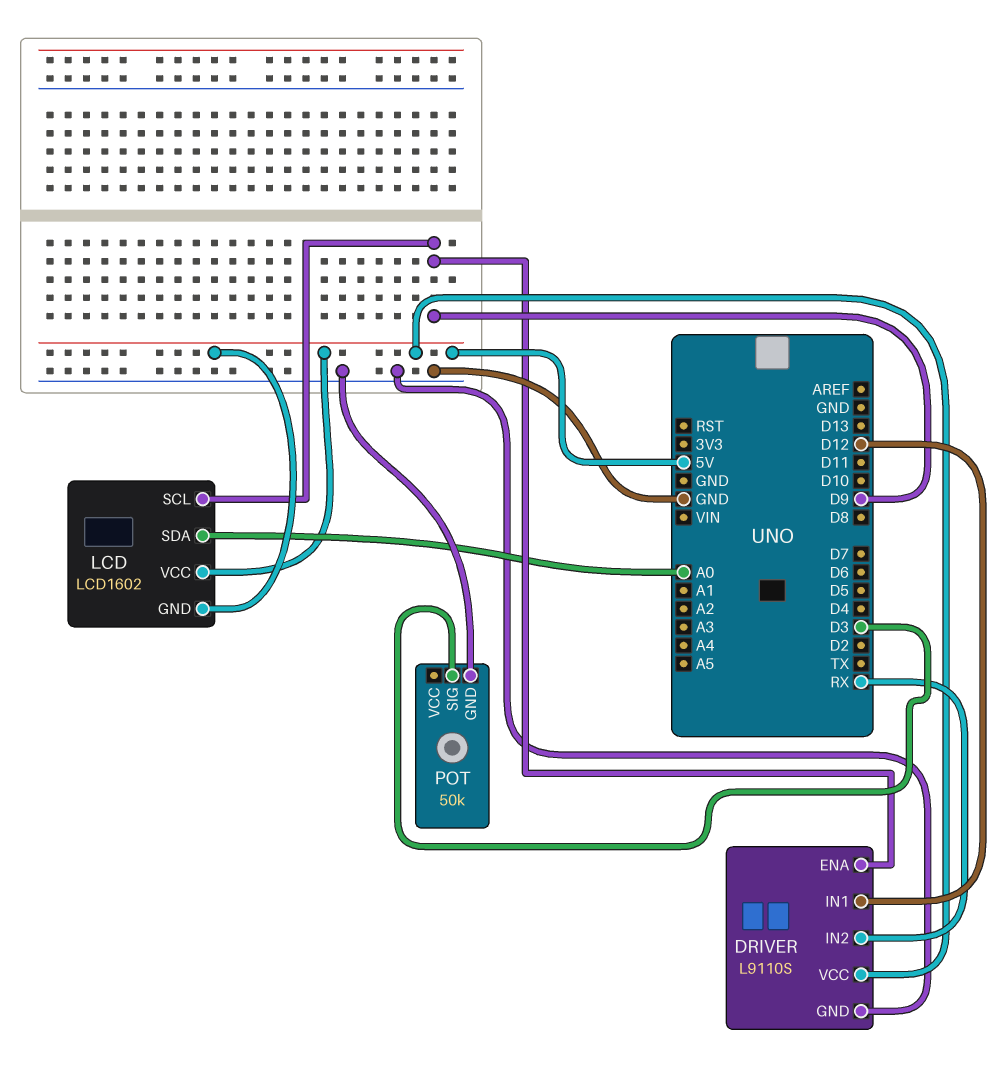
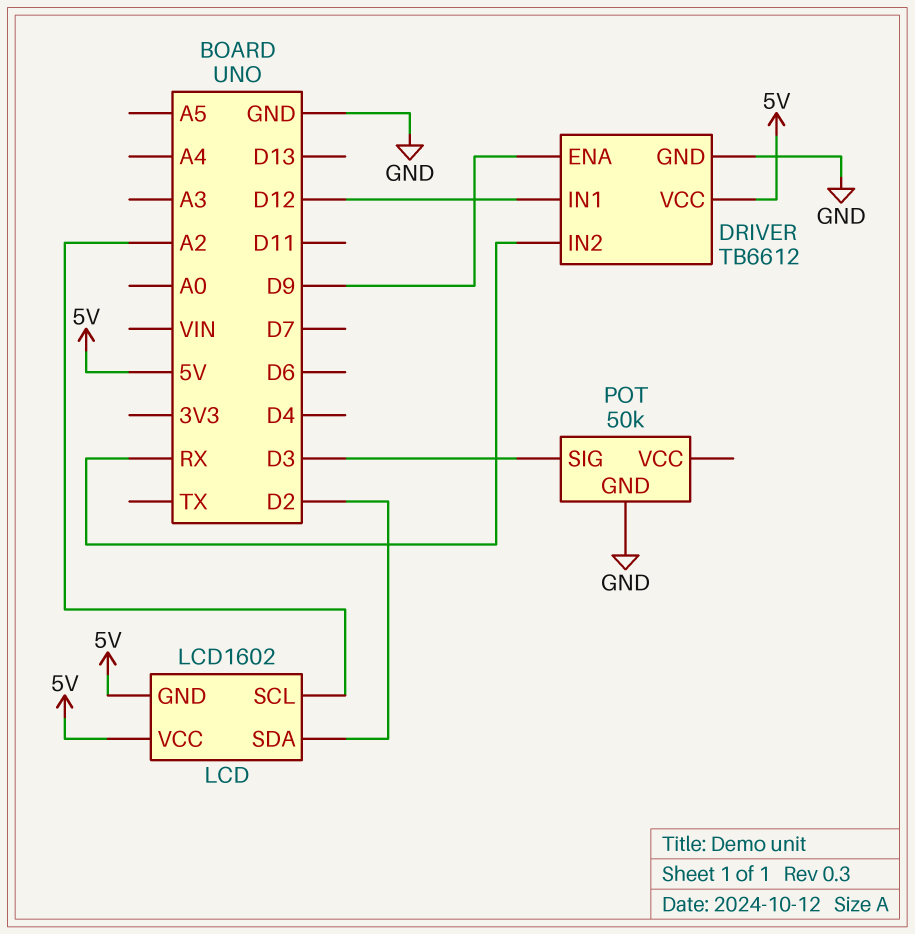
DRIVER: L9110S -> TB6612
LCD pin SCL: D9 -> A2
LCD pin SDA: A0 -> D2

